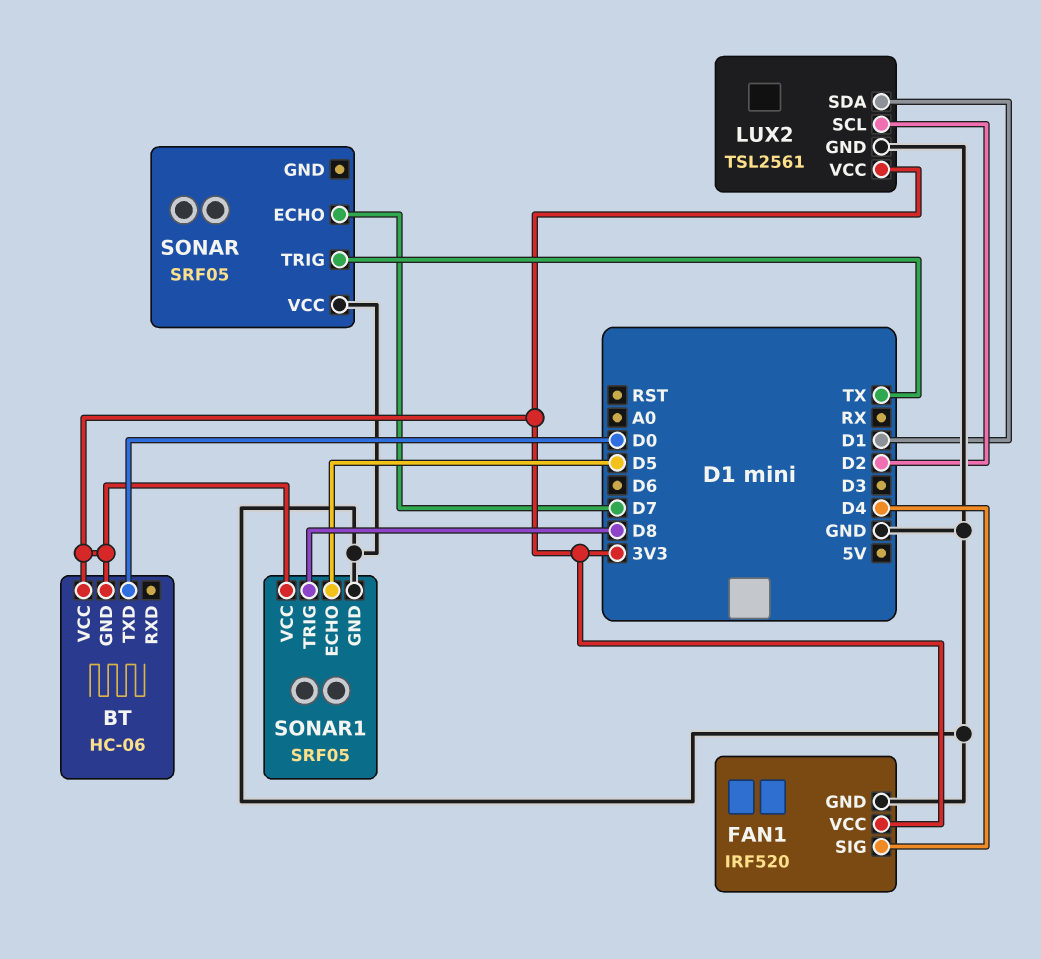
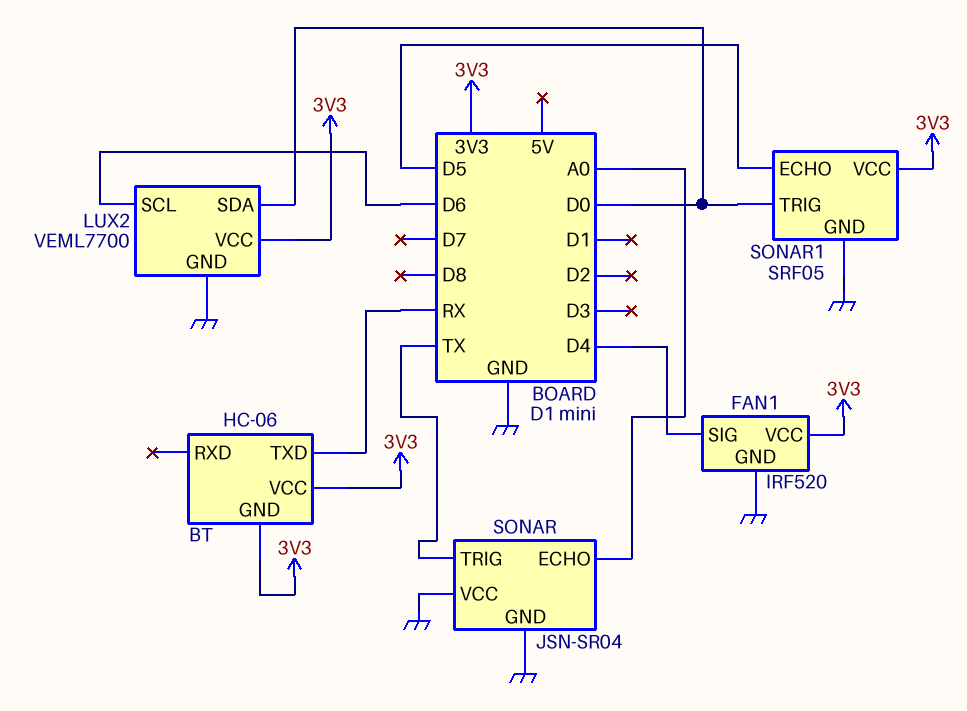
BT pin TXD: D0 -> RX
LUX2: TSL2561 -> VEML7700
LUX2 pin SCL: D2 -> D6
LUX2 pin SDA: D1 -> D0
SONAR: SRF05 -> JSN-SR04
SONAR pin ECHO: D7 -> A0
SONAR pin GND: none -> GND
SONAR1 pin TRIG: D8 -> D0

